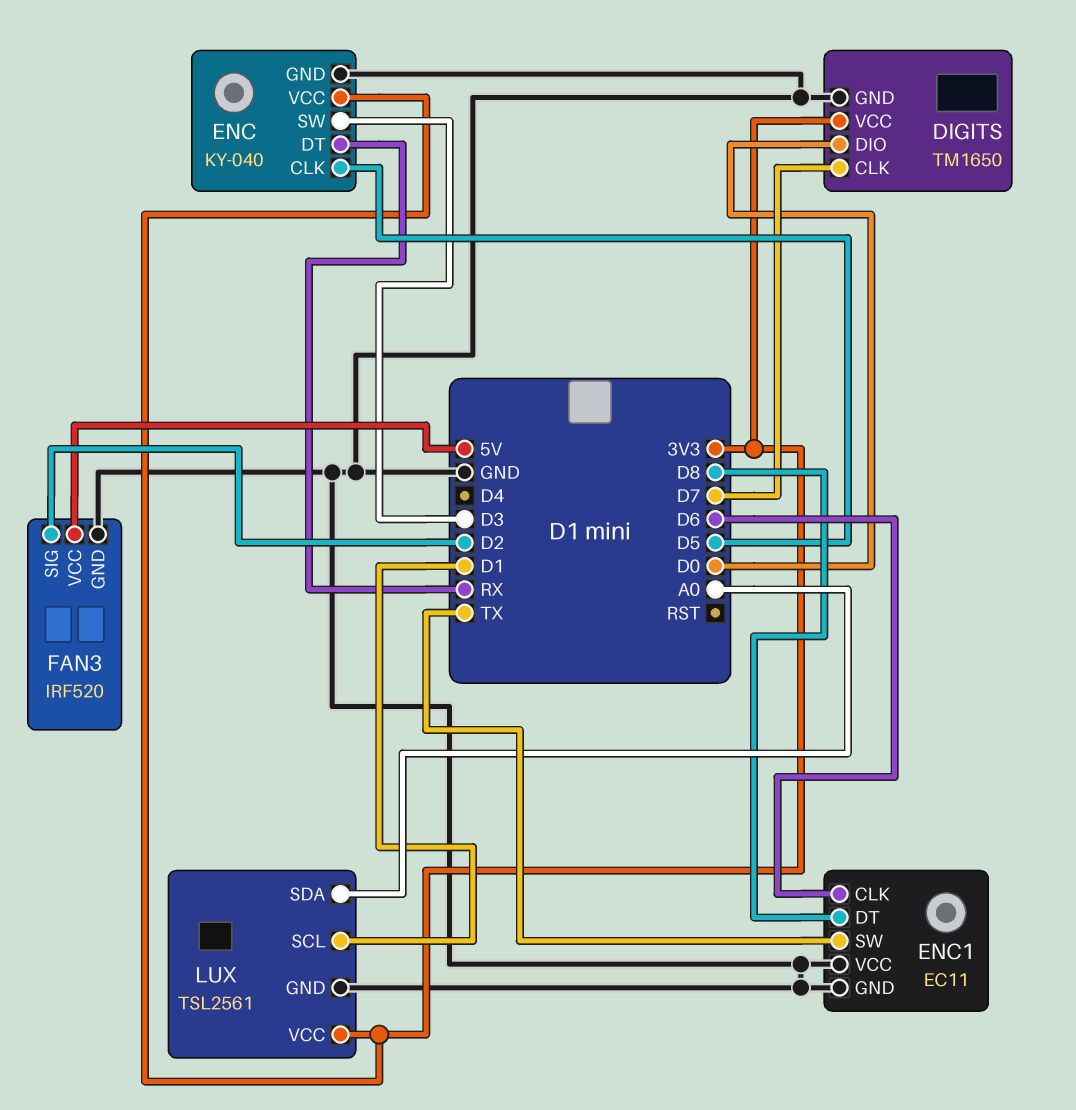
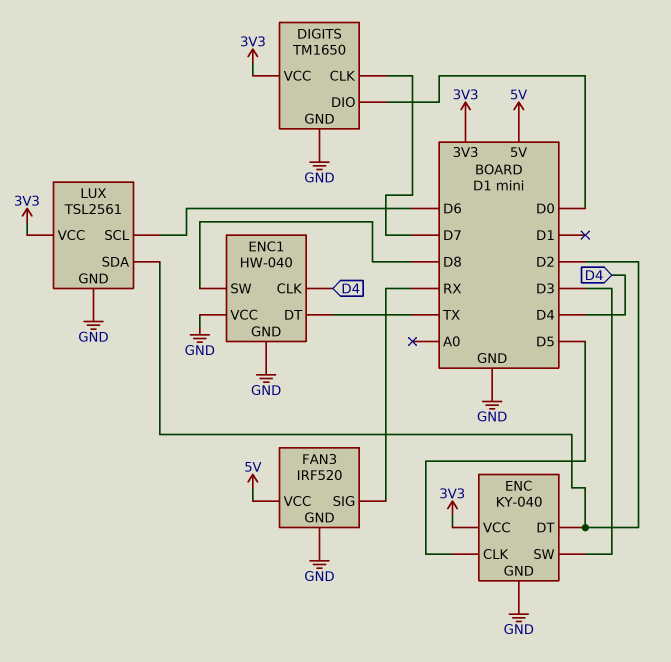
ENC pin DT: RX -> D2
ENC1: EC11 -> HW-040
ENC1 pin CLK: D6 -> D4
ENC1 pin DT: D8 -> TX
ENC1 pin SW: TX -> D8
FAN3 pin SIG: D2 -> RX
LUX pin SCL: D1 -> D6
LUX pin SDA: A0 -> D2

